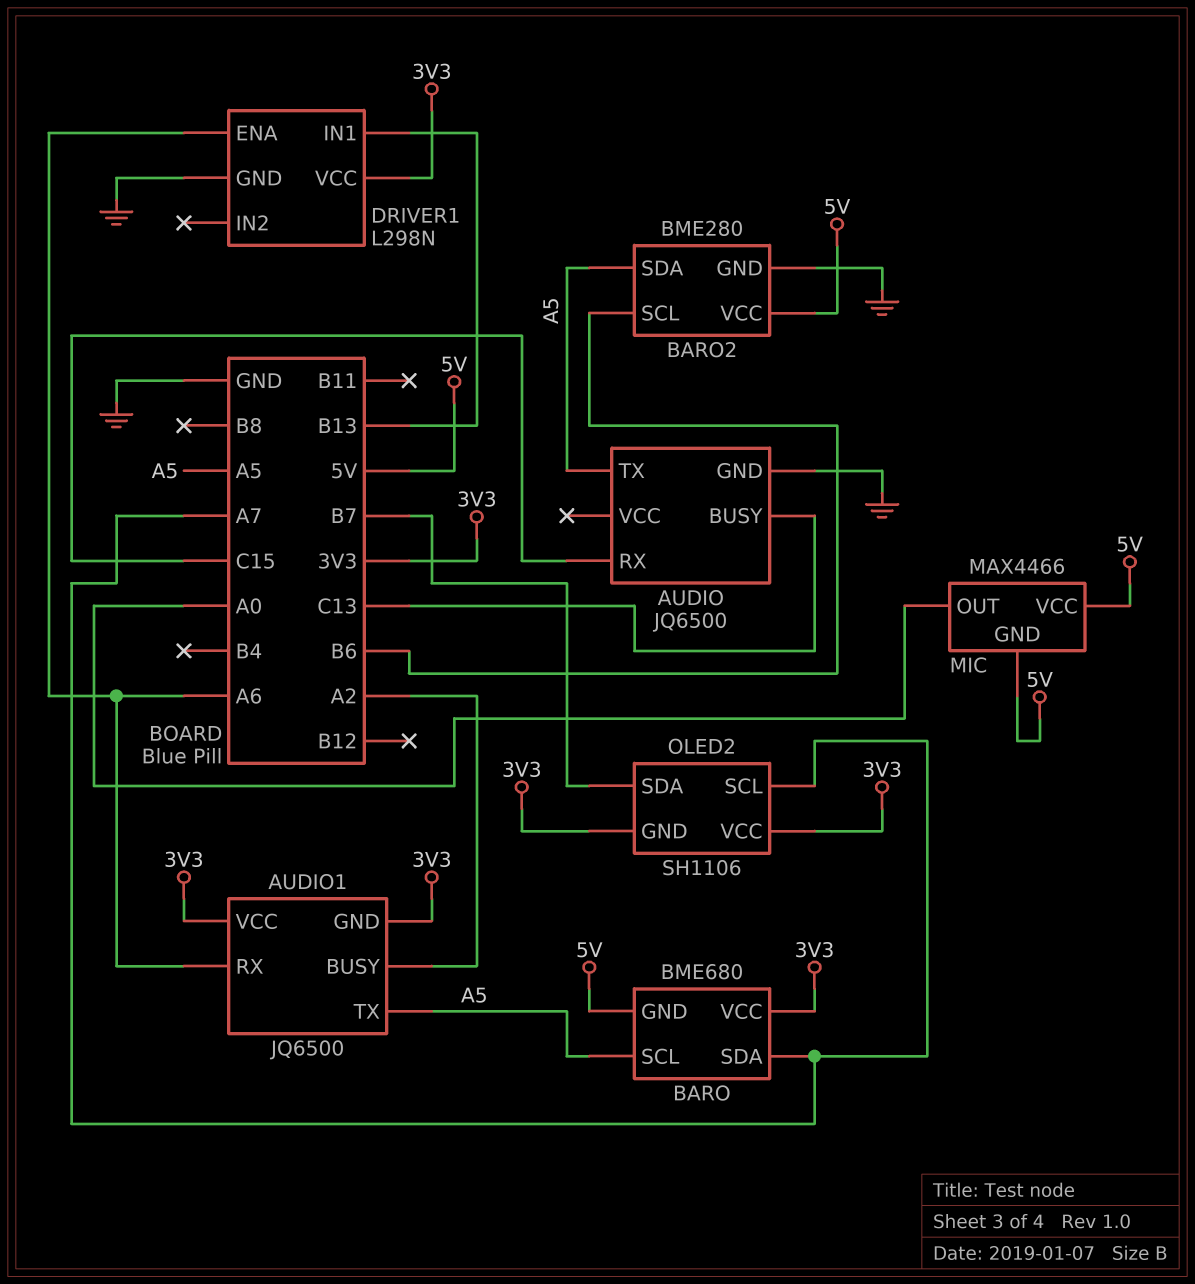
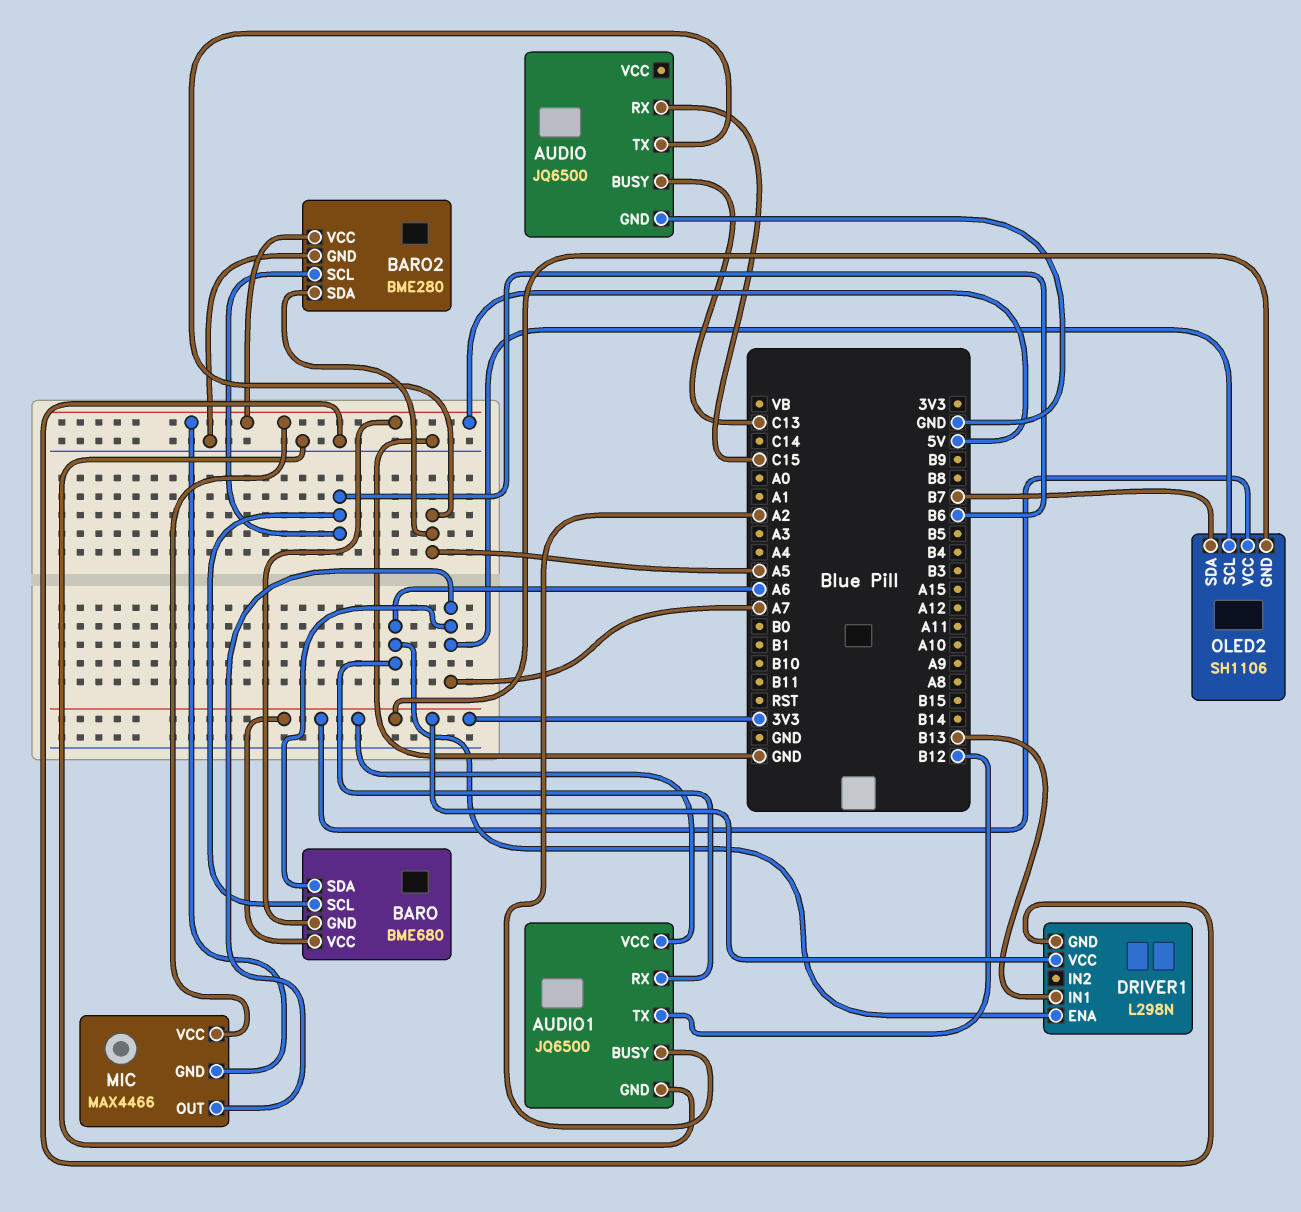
AUDIO1 pin GND: 3V3 -> GND
AUDIO1 pin TX: A5 -> B12
BARO pin SCL: A5 -> B6
MIC pin OUT: A0 -> A7

